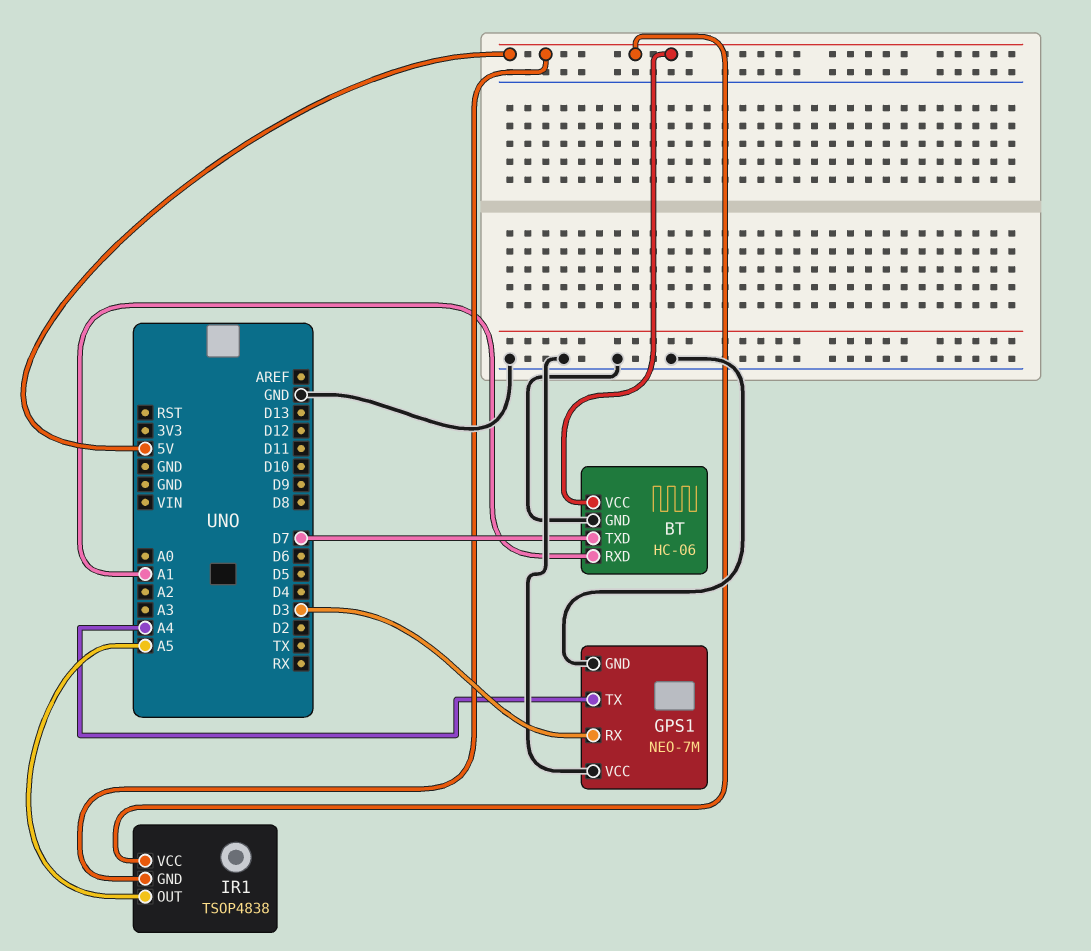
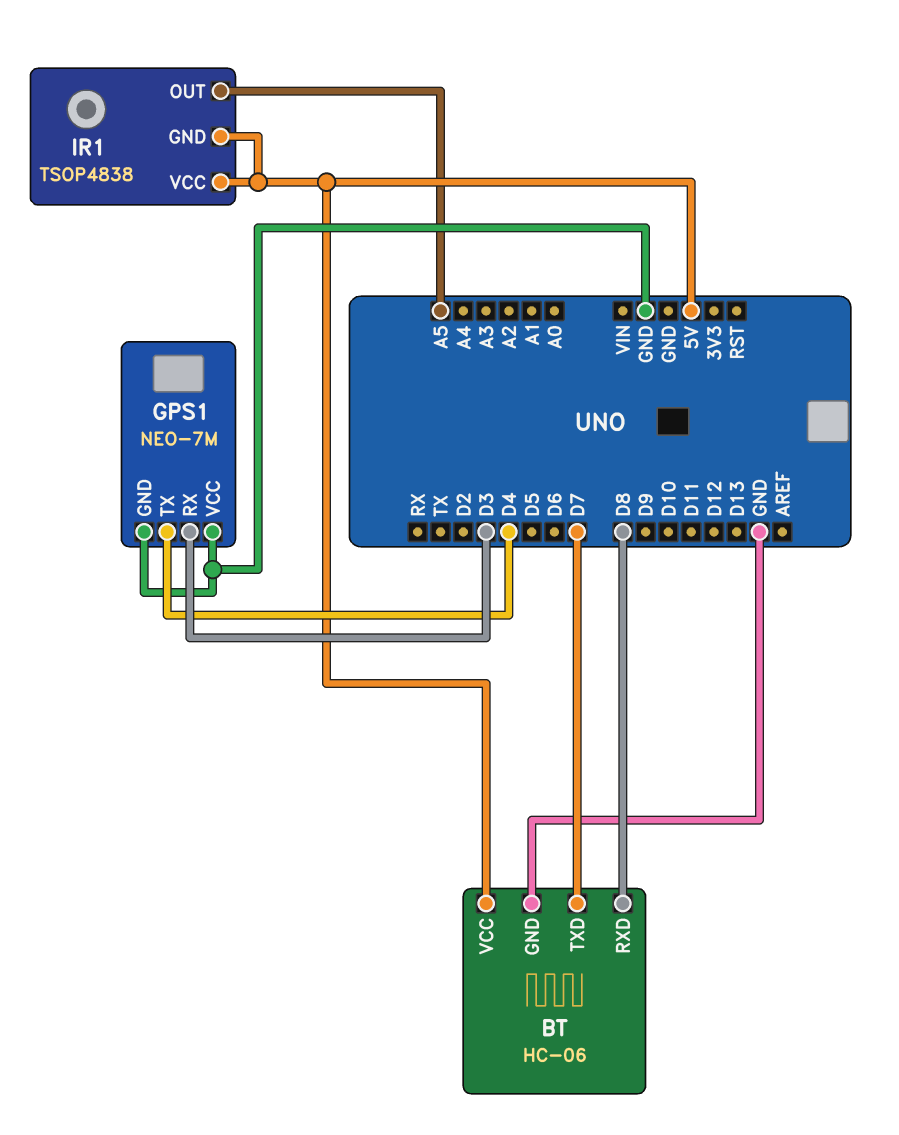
BT pin RXD: A1 -> D8
GPS1 pin TX: A4 -> D4

